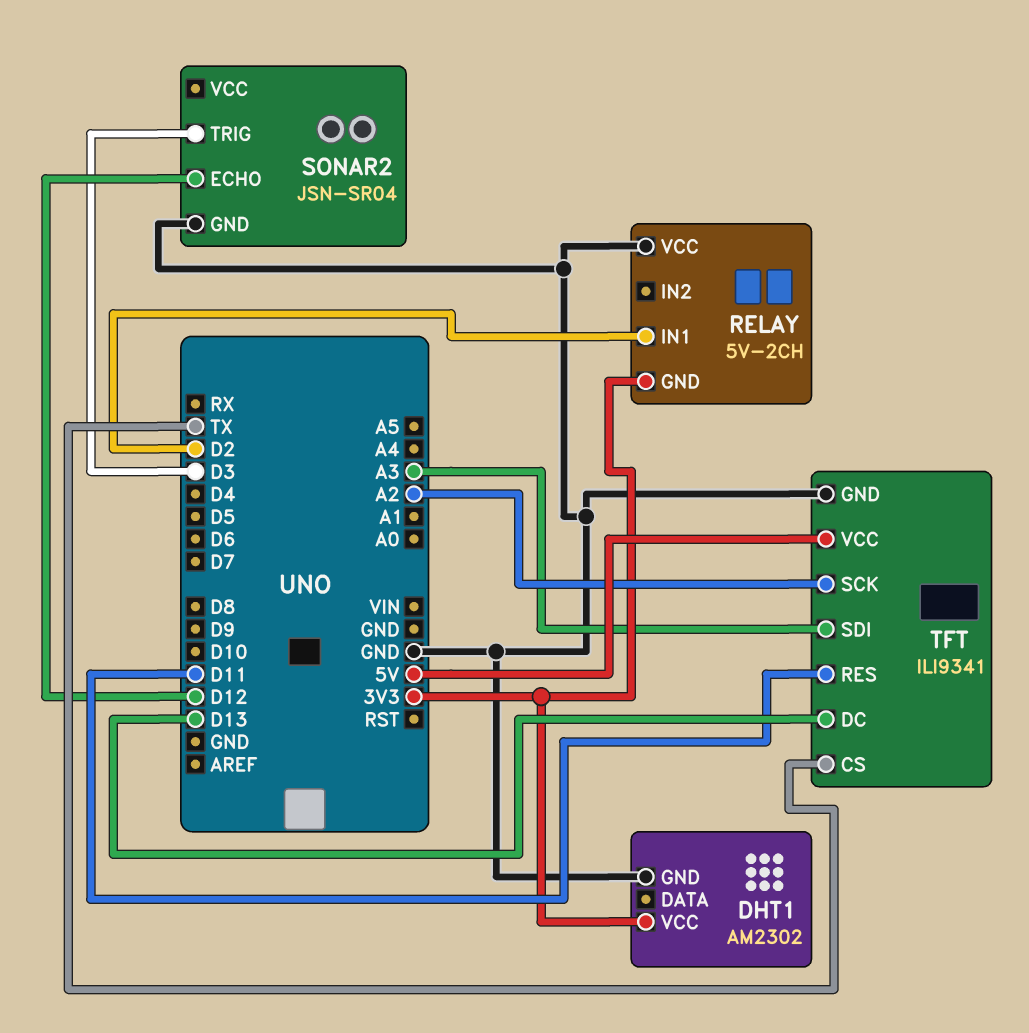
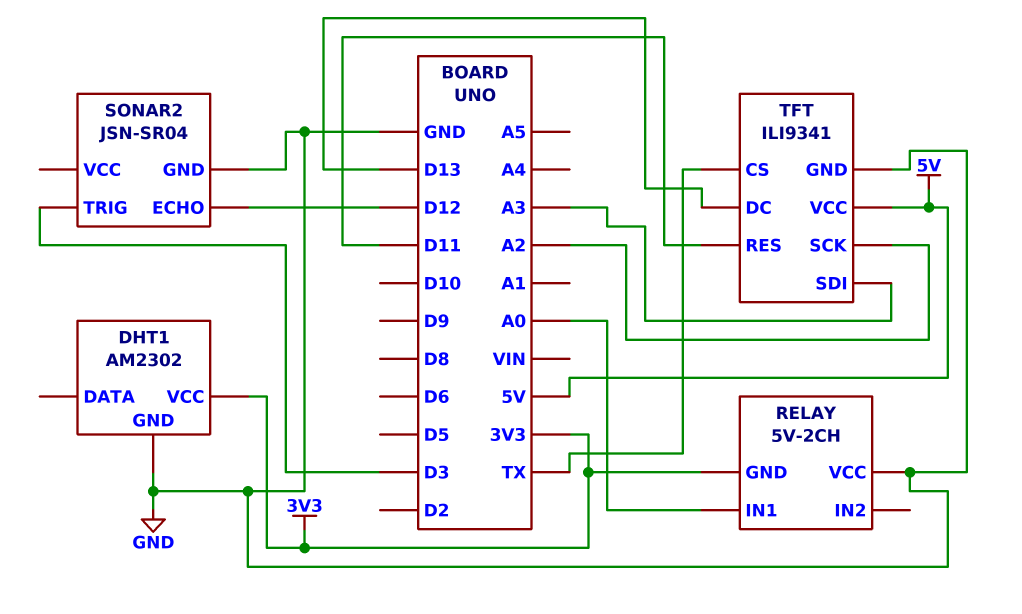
RELAY pin IN1: D2 -> A0

